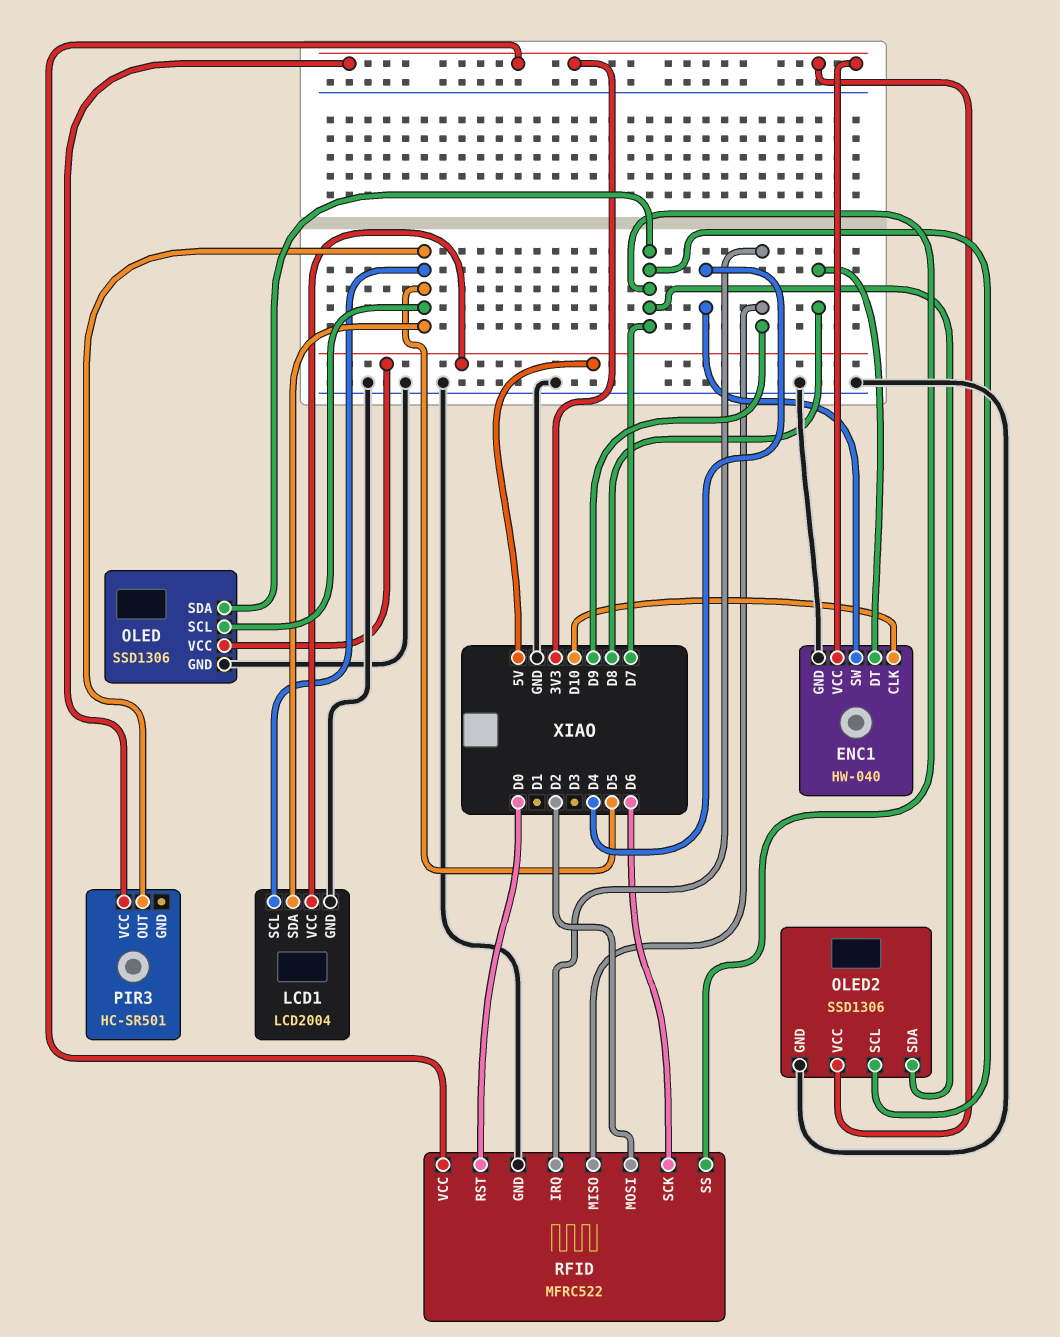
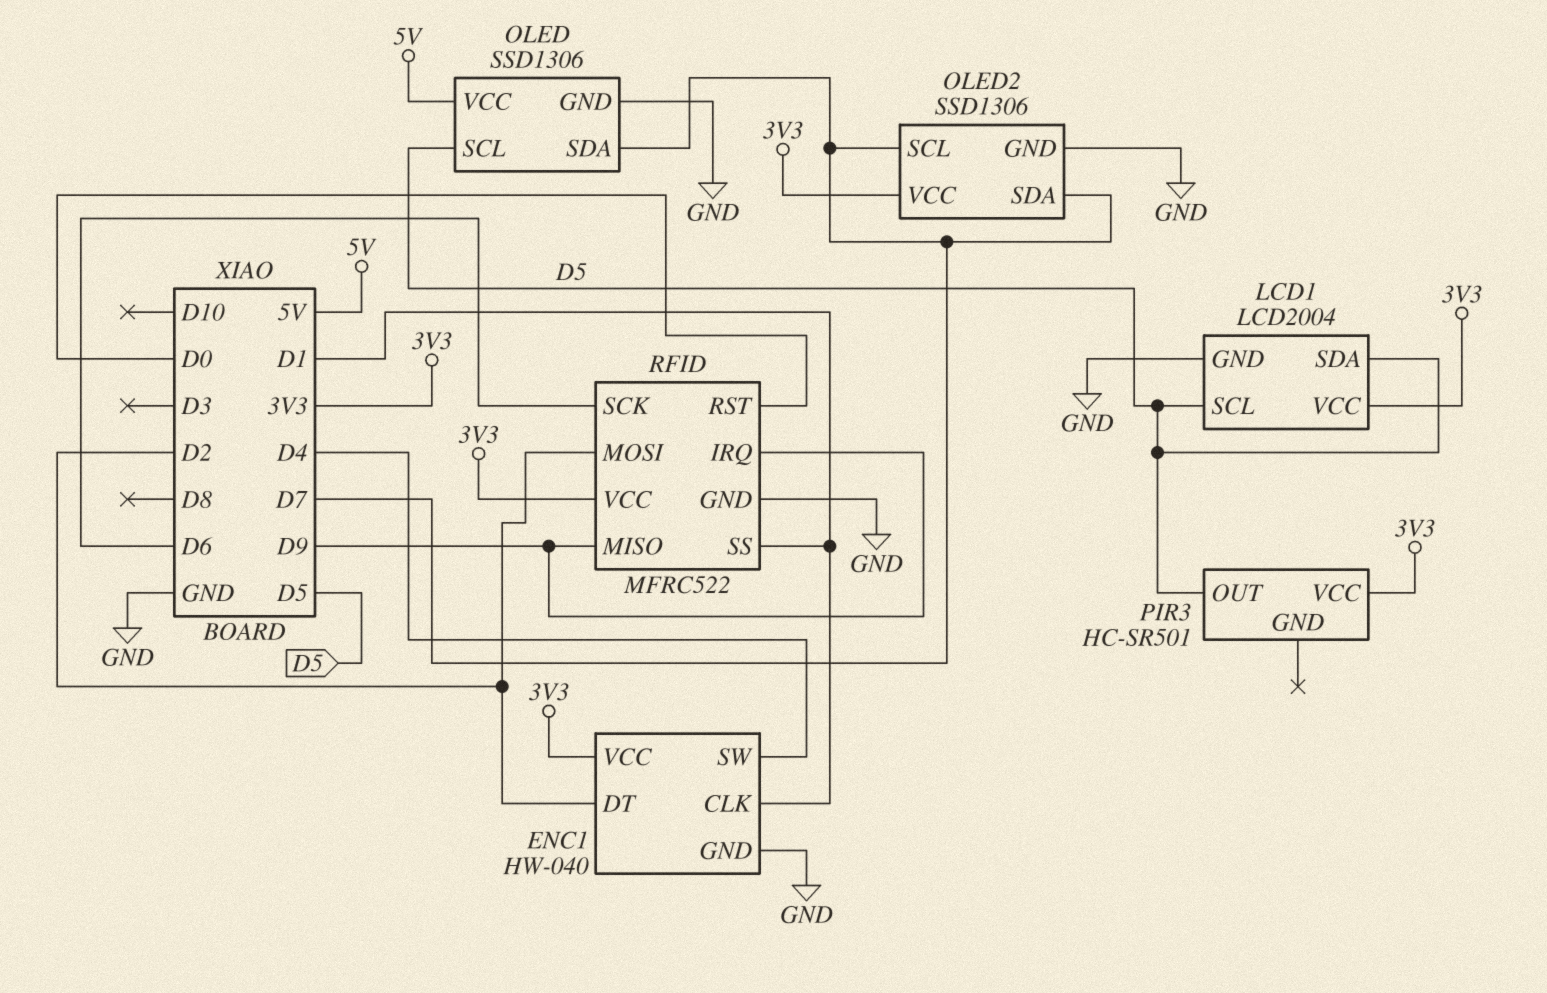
ENC1 pin CLK: D10 -> D1
ENC1 pin DT: D8 -> D2
LCD1 pin VCC: 5V -> 3V3
RFID pin SS: D7 -> D1

